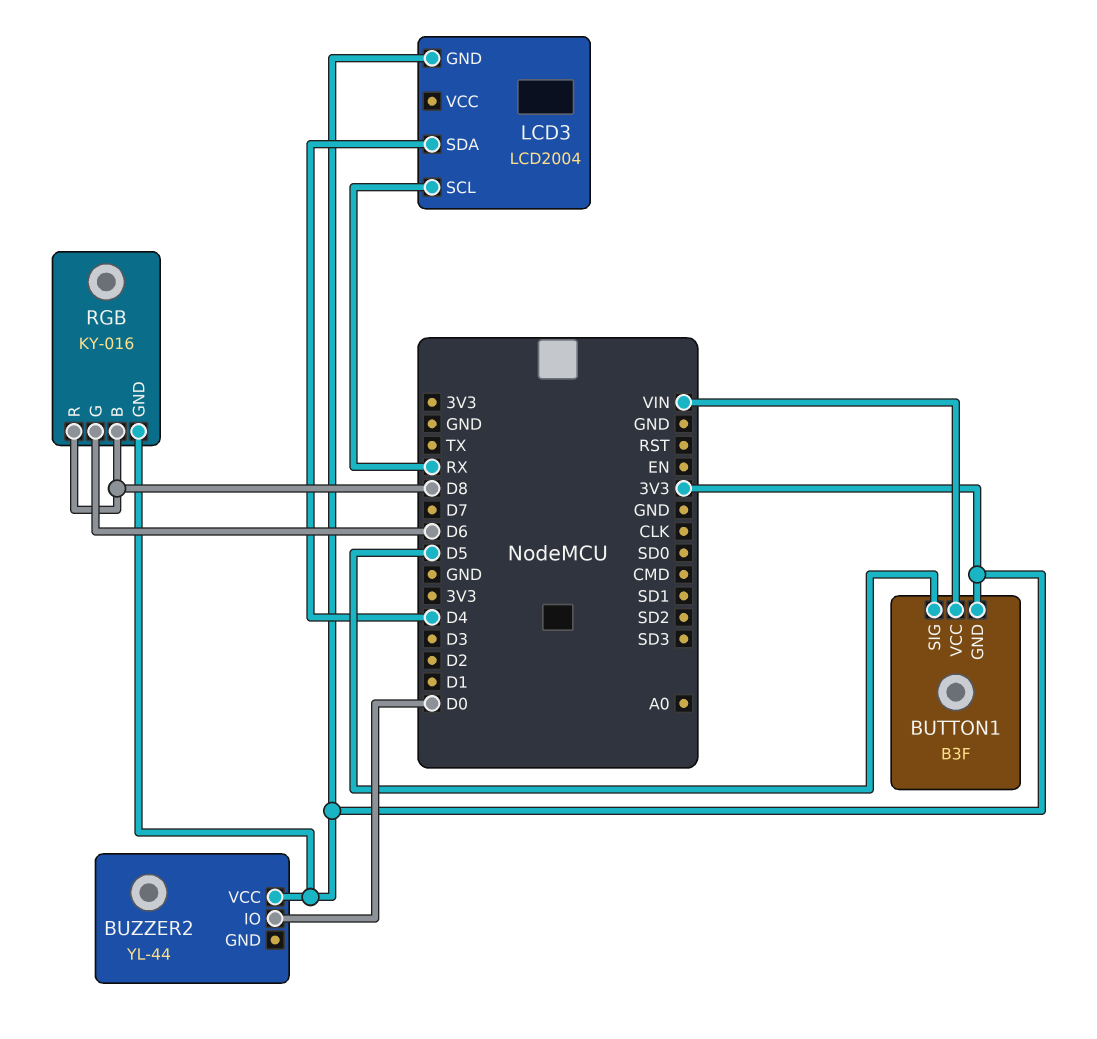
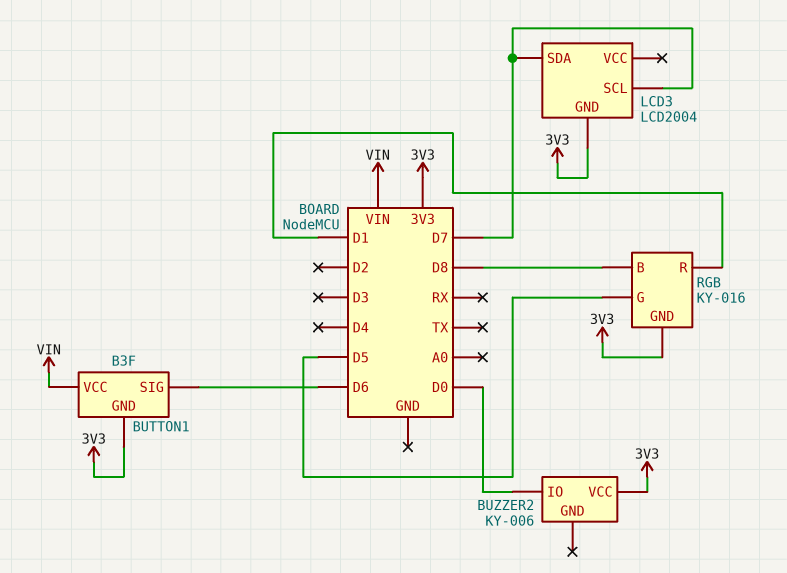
BUTTON1 pin SIG: D5 -> D6
BUZZER2: YL-44 -> KY-006
LCD3 pin SCL: RX -> D7
LCD3 pin SDA: D4 -> D7
RGB pin G: D6 -> D5
RGB pin R: D8 -> D1

